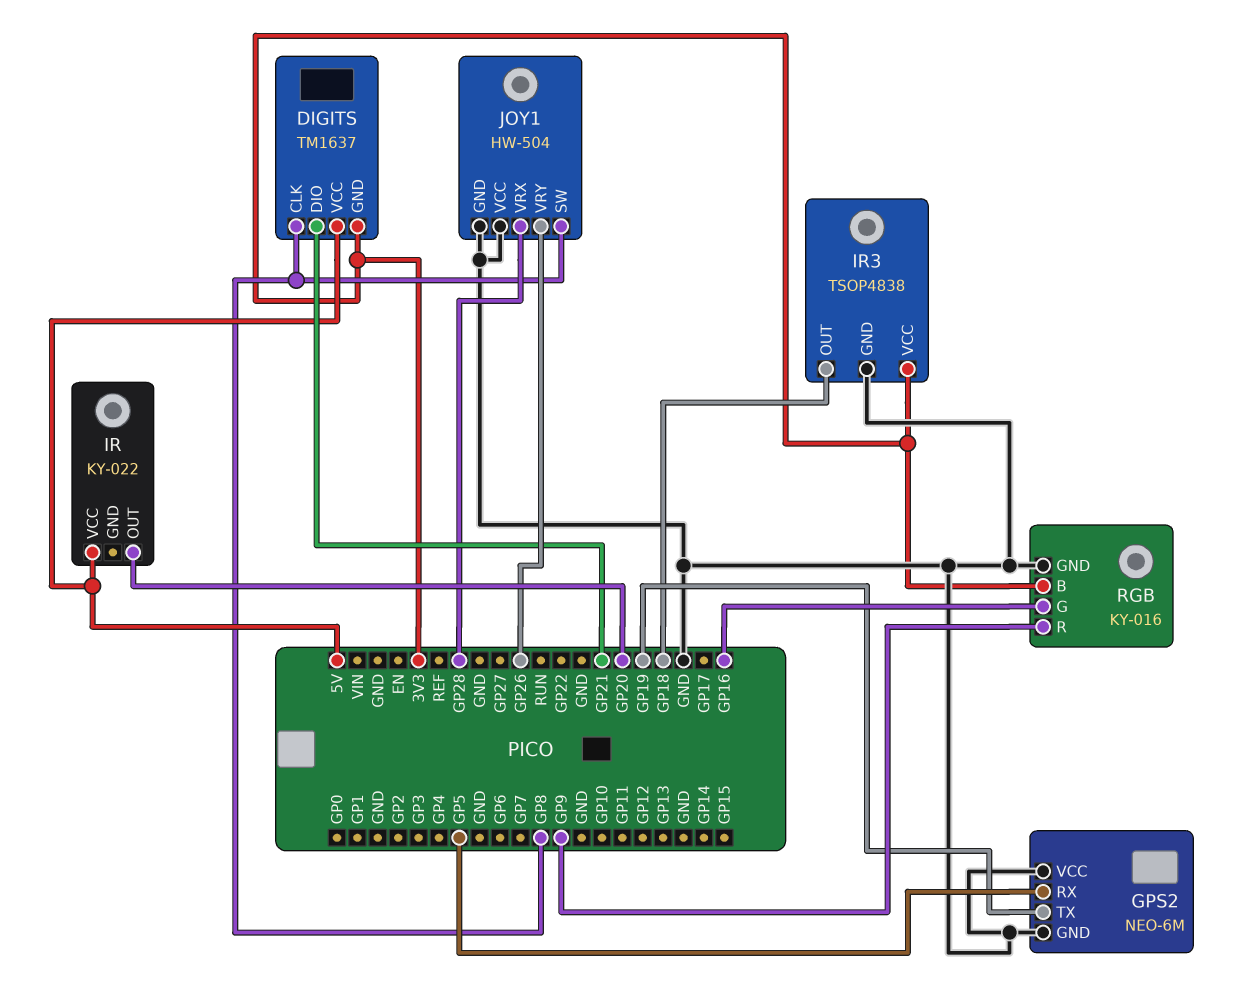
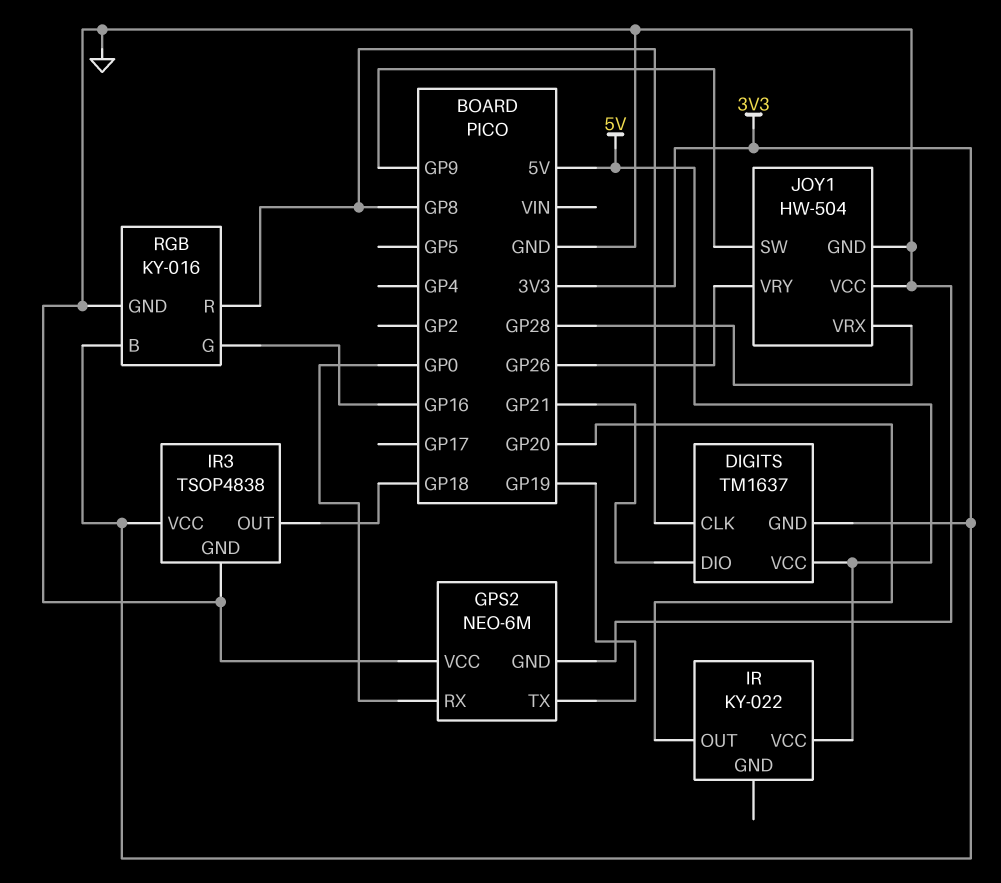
GPS2 pin RX: GP5 -> GP0
JOY1 pin SW: GP8 -> GP9
RGB pin R: GP9 -> GP8

